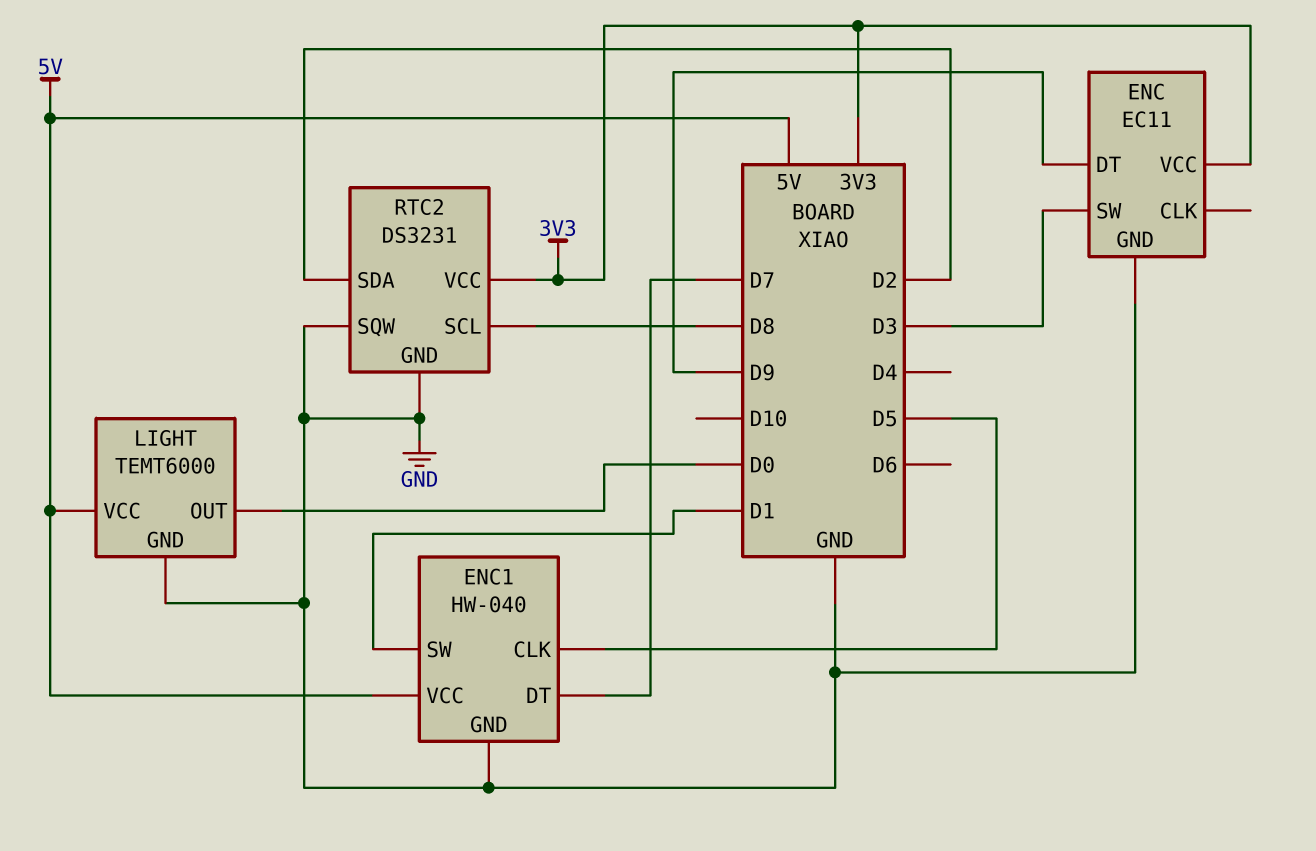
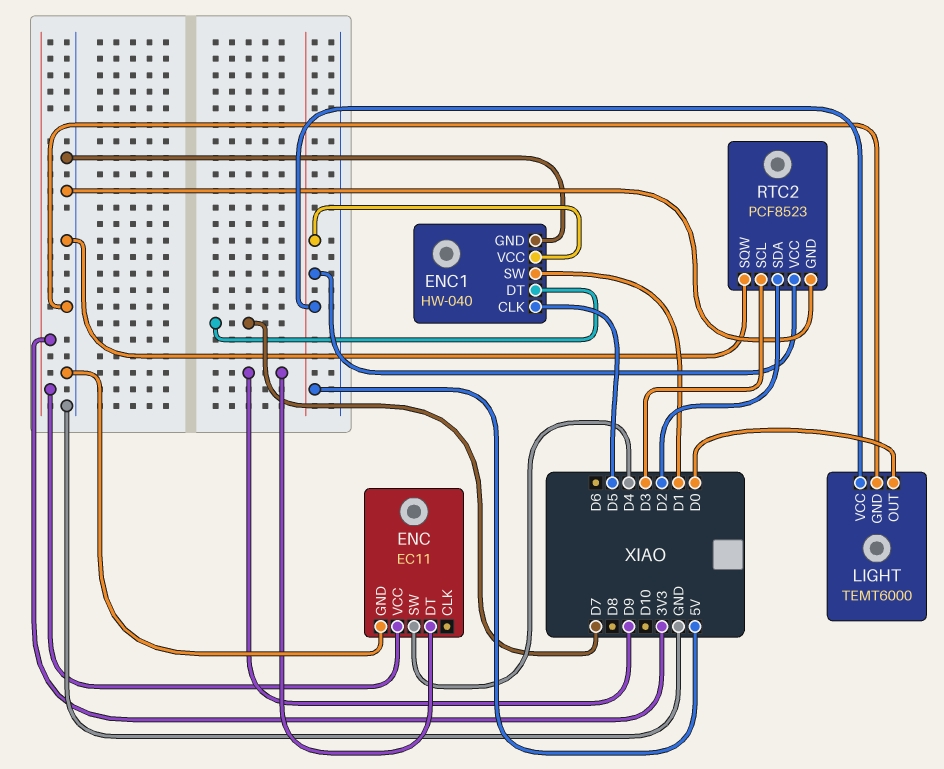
ENC pin SW: D3 -> D4
RTC2: DS3231 -> PCF8523
RTC2 pin SCL: D8 -> D3
RTC2 pin VCC: 3V3 -> 5V

